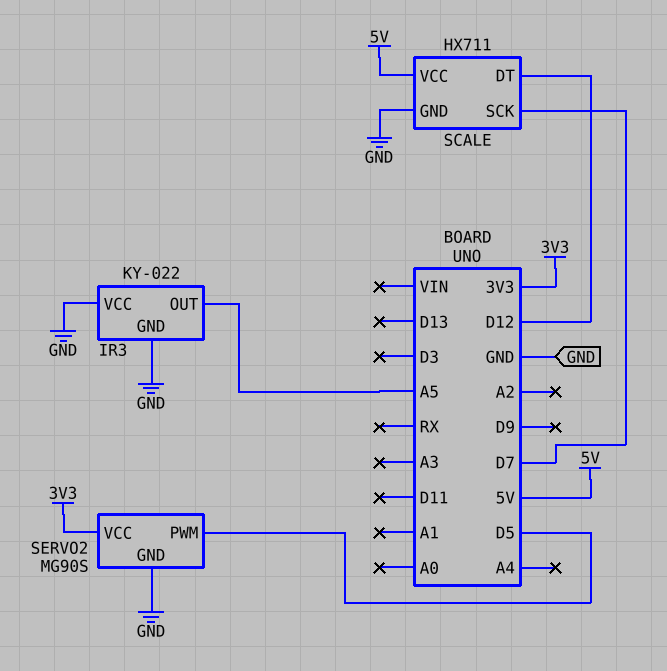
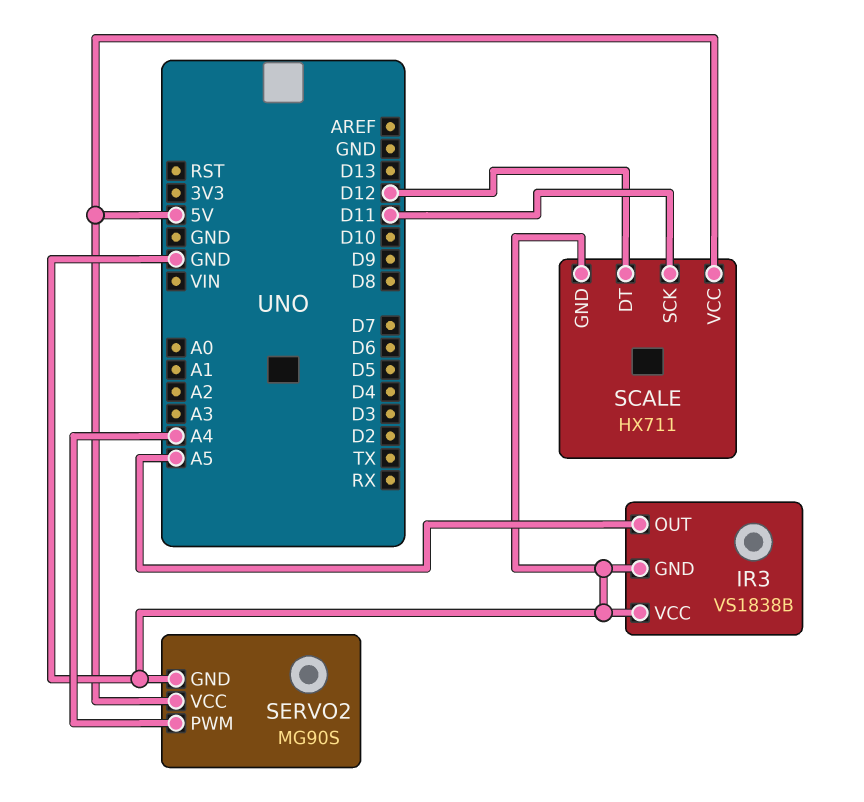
IR3: KY-022 -> VS1838B
SCALE pin SCK: D7 -> D11
SERVO2 pin PWM: D5 -> A4
SERVO2 pin VCC: 3V3 -> 5V

